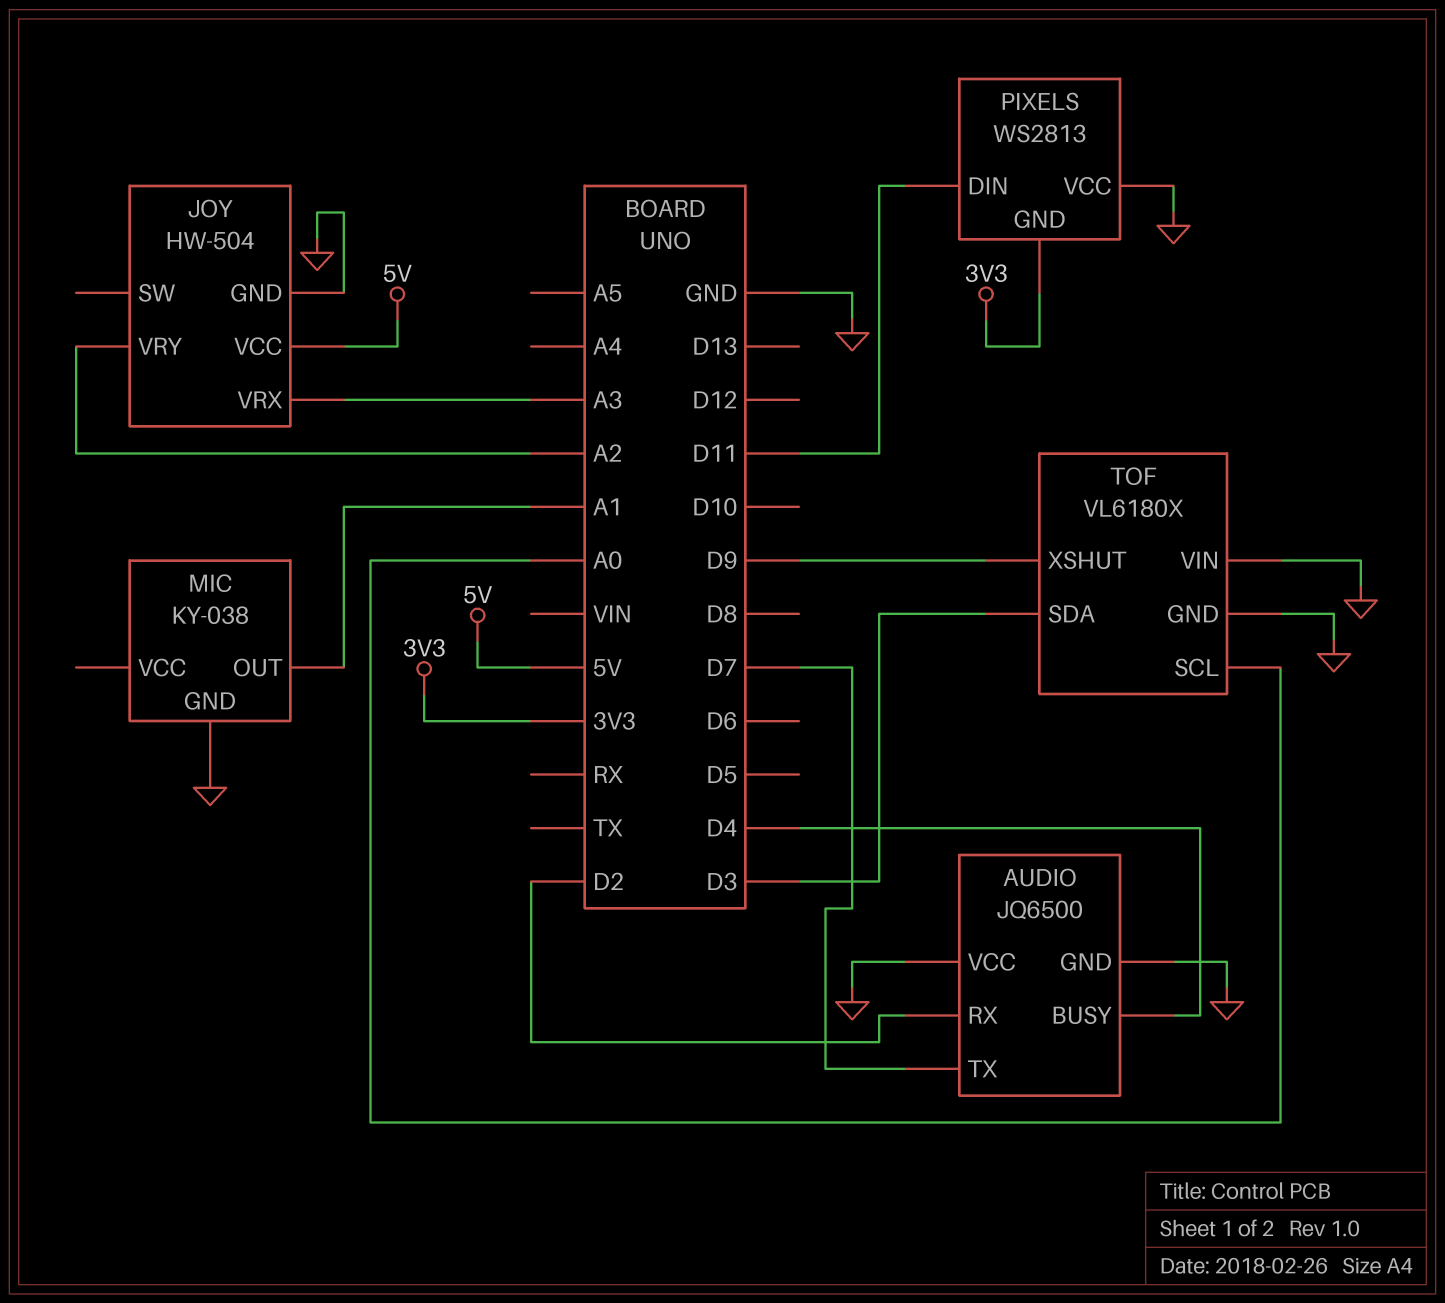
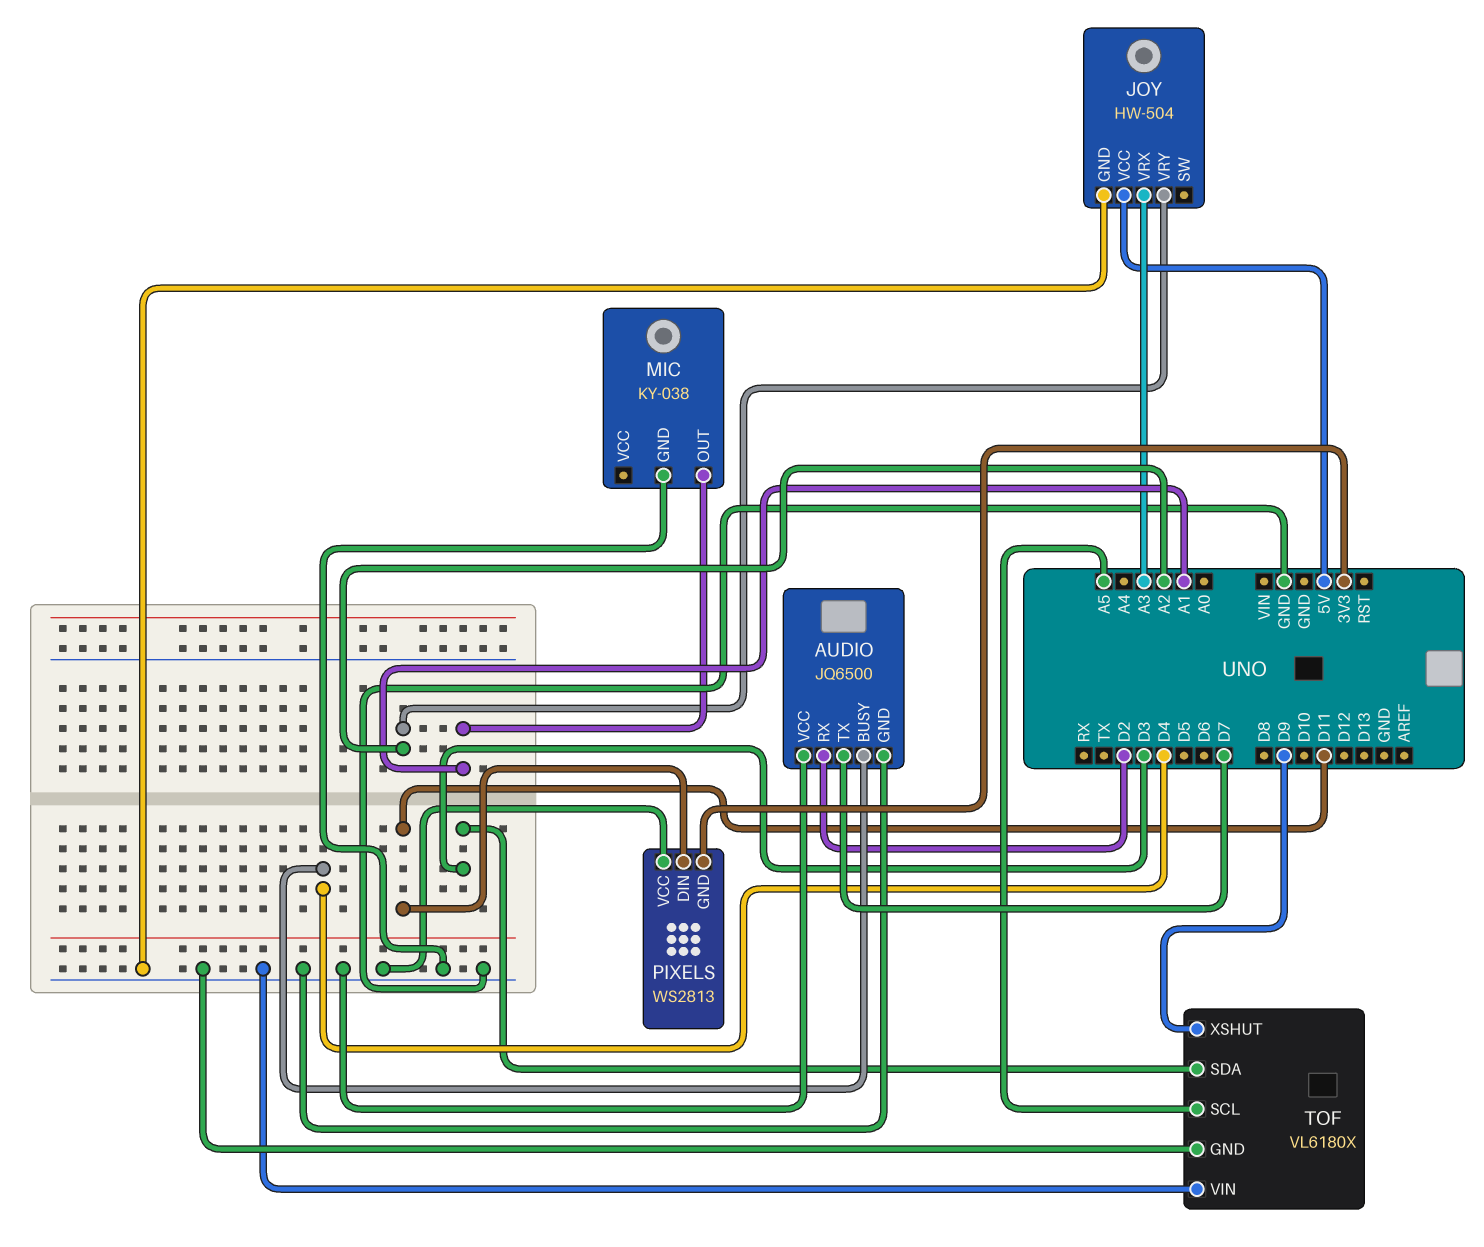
TOF pin SCL: A0 -> A5

